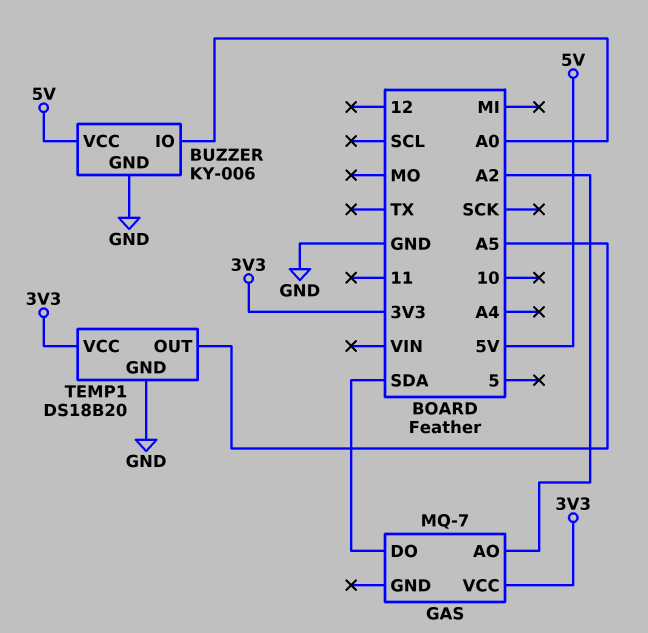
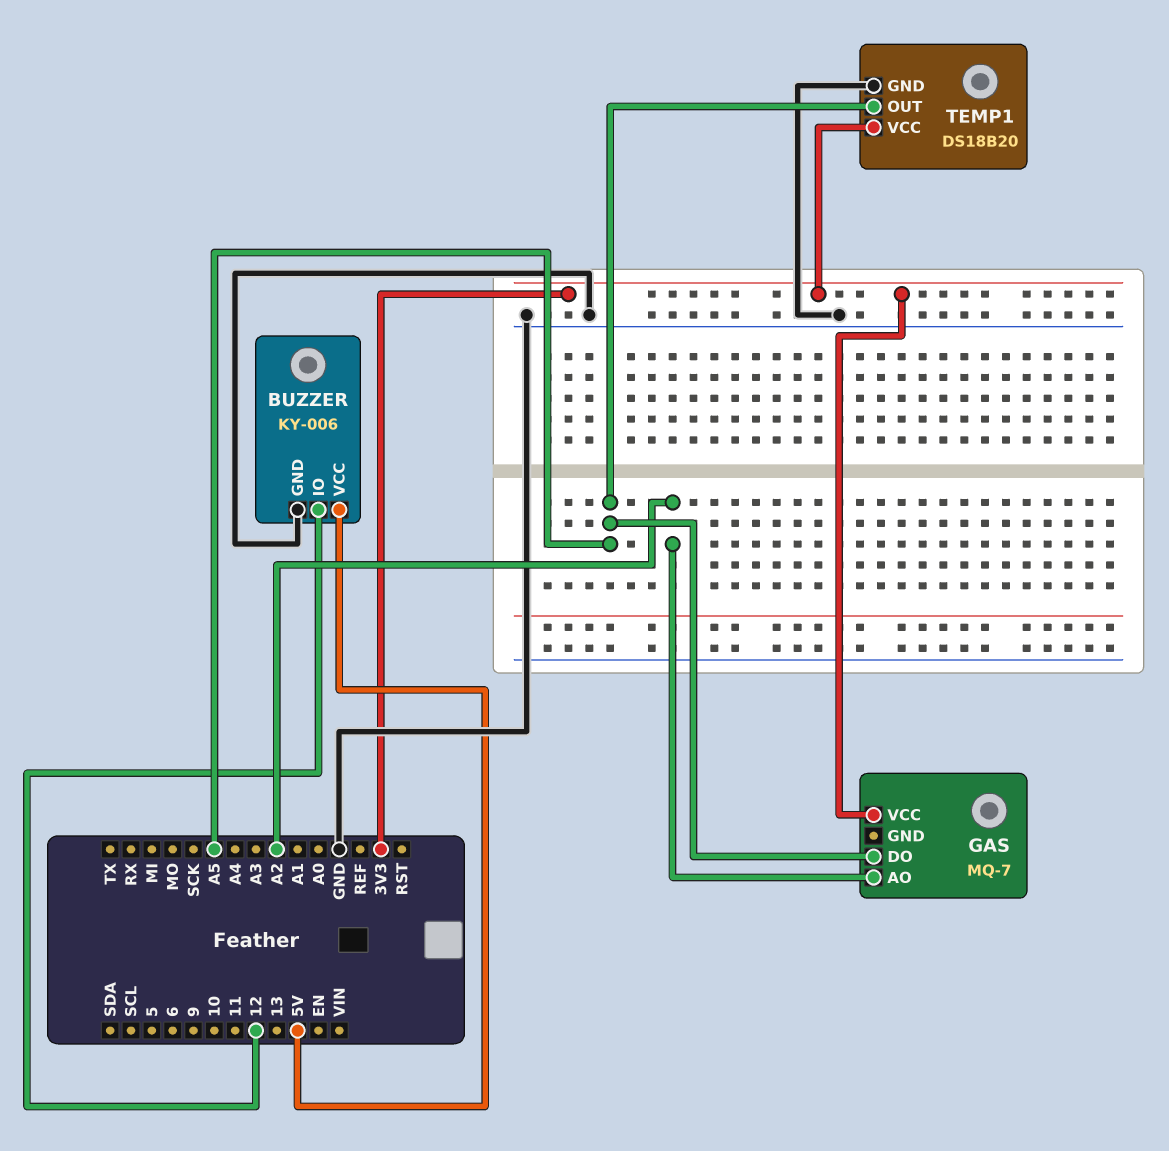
BUZZER pin IO: A0 -> 12
GAS pin DO: SDA -> A5

